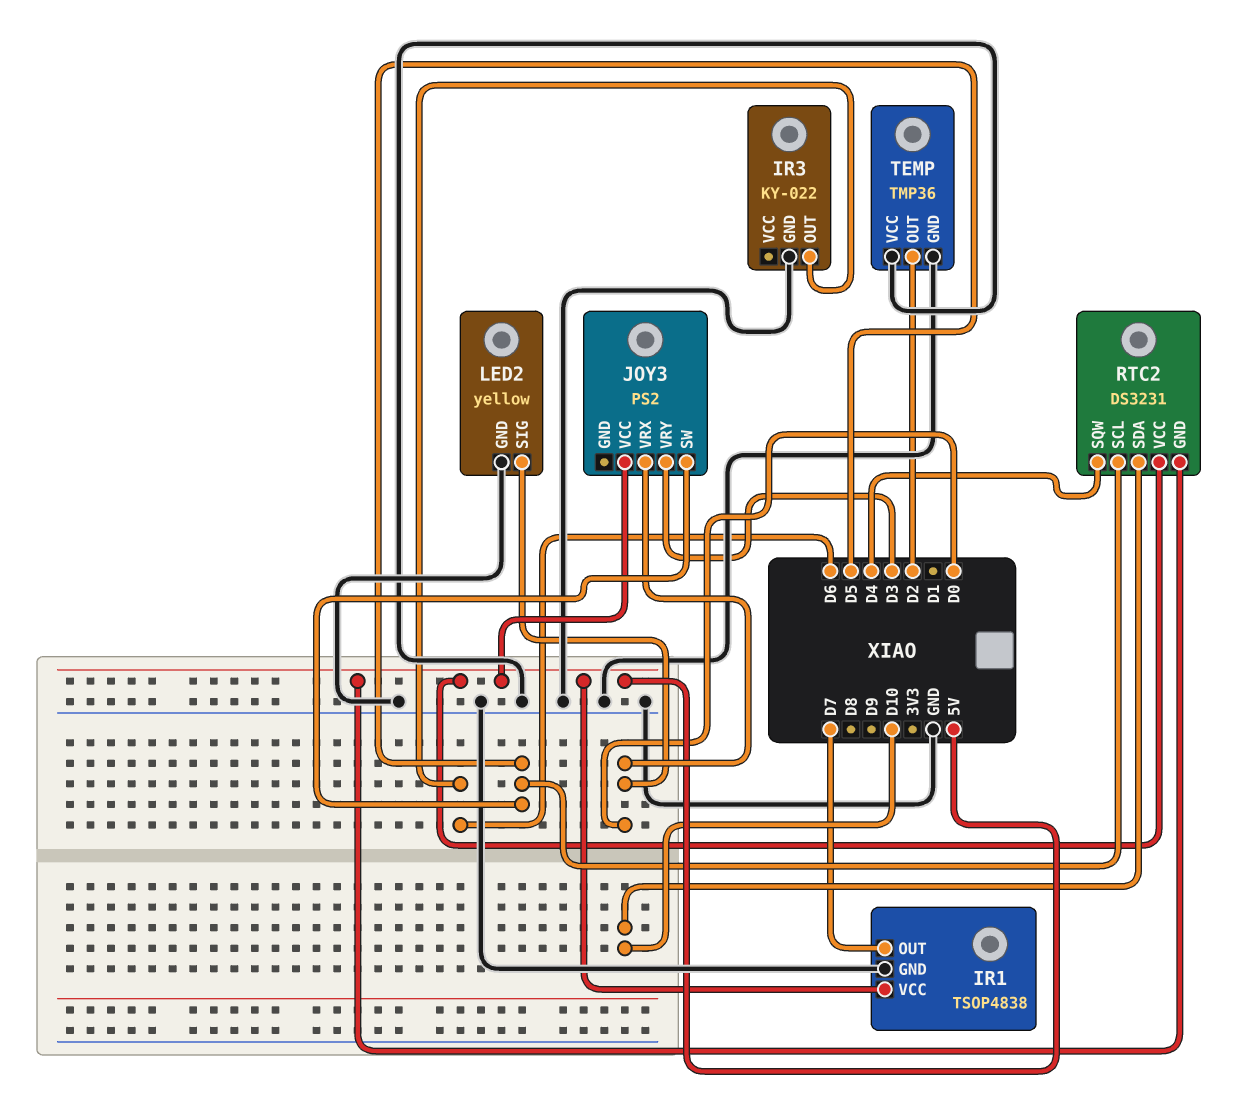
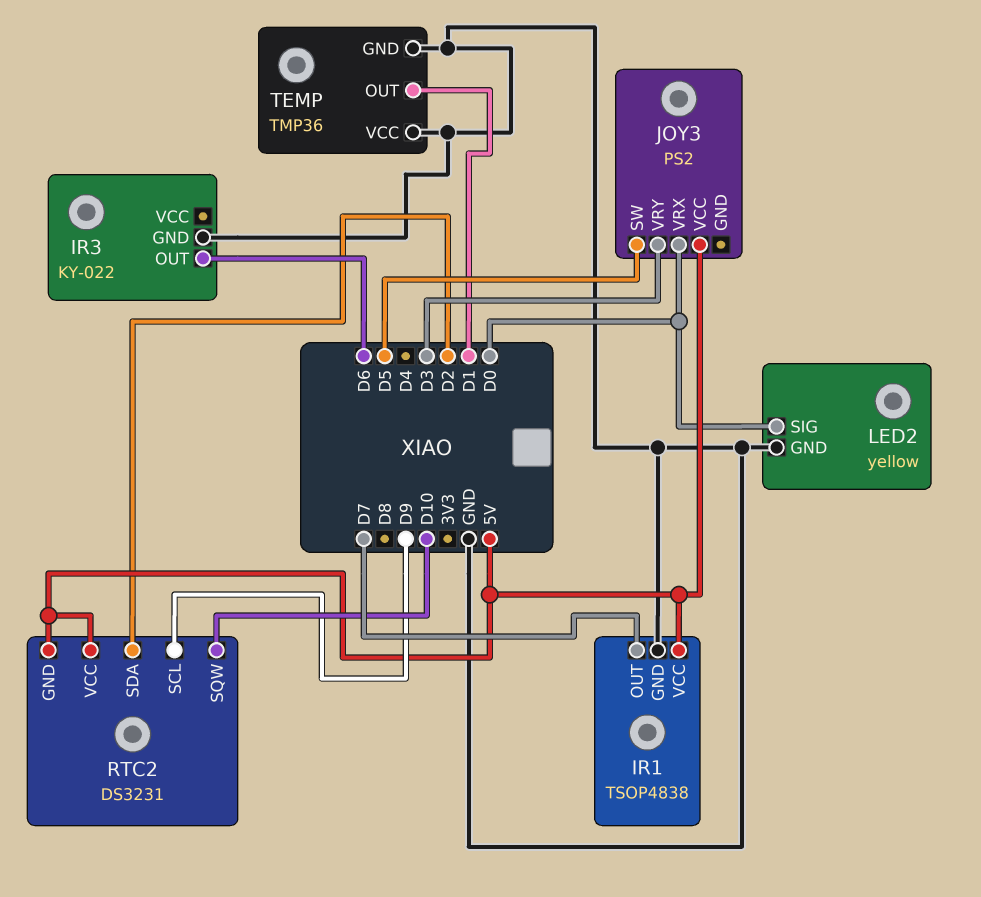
RTC2 pin SCL: D5 -> D9
RTC2 pin SDA: D10 -> D2
RTC2 pin SQW: D4 -> D10
TEMP pin OUT: D2 -> D1

